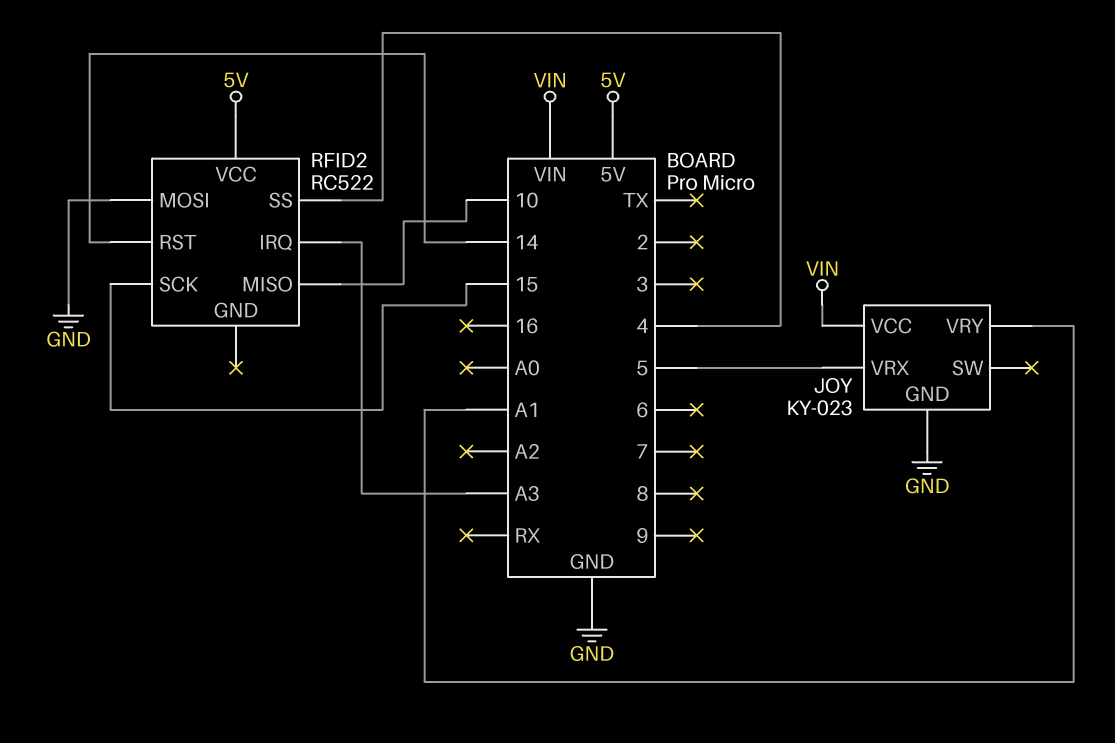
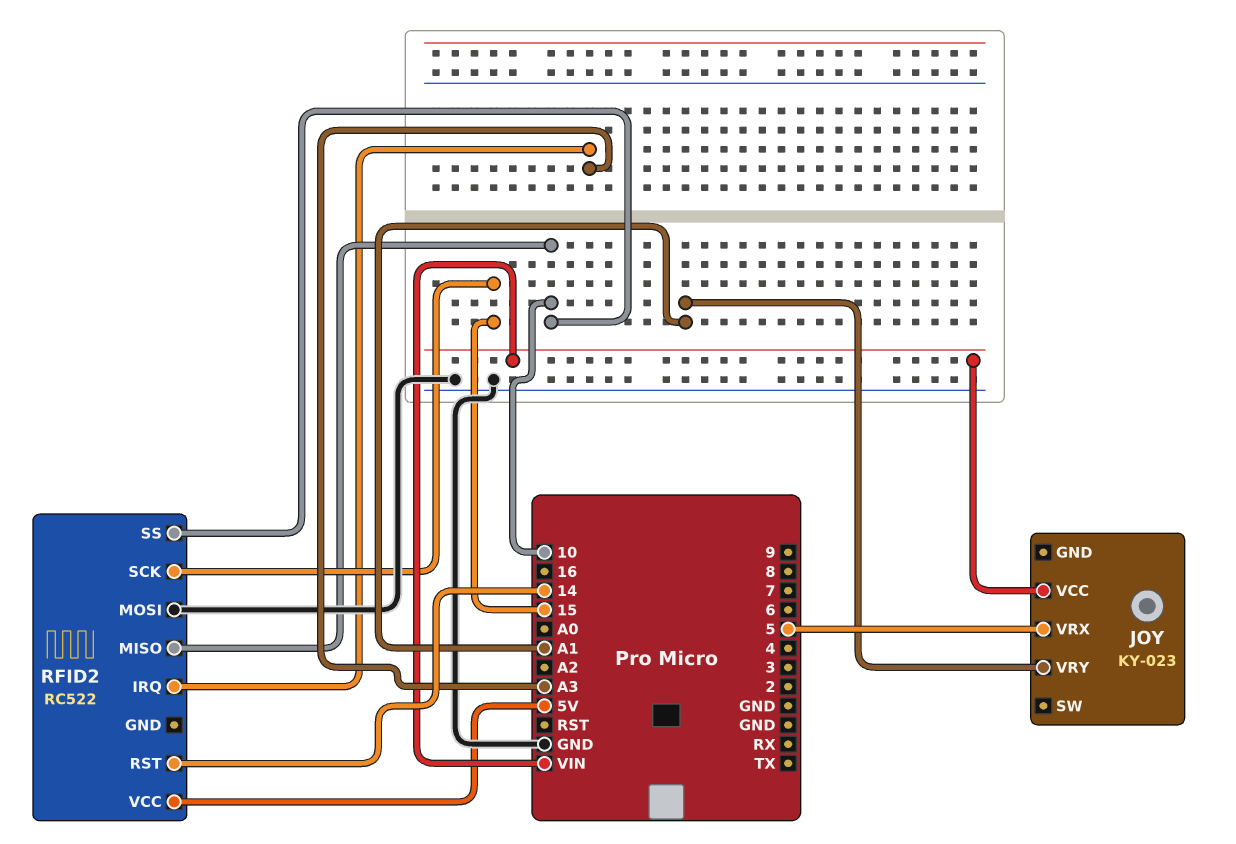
JOY pin GND: GND -> none
RFID2 pin SS: 4 -> 10

